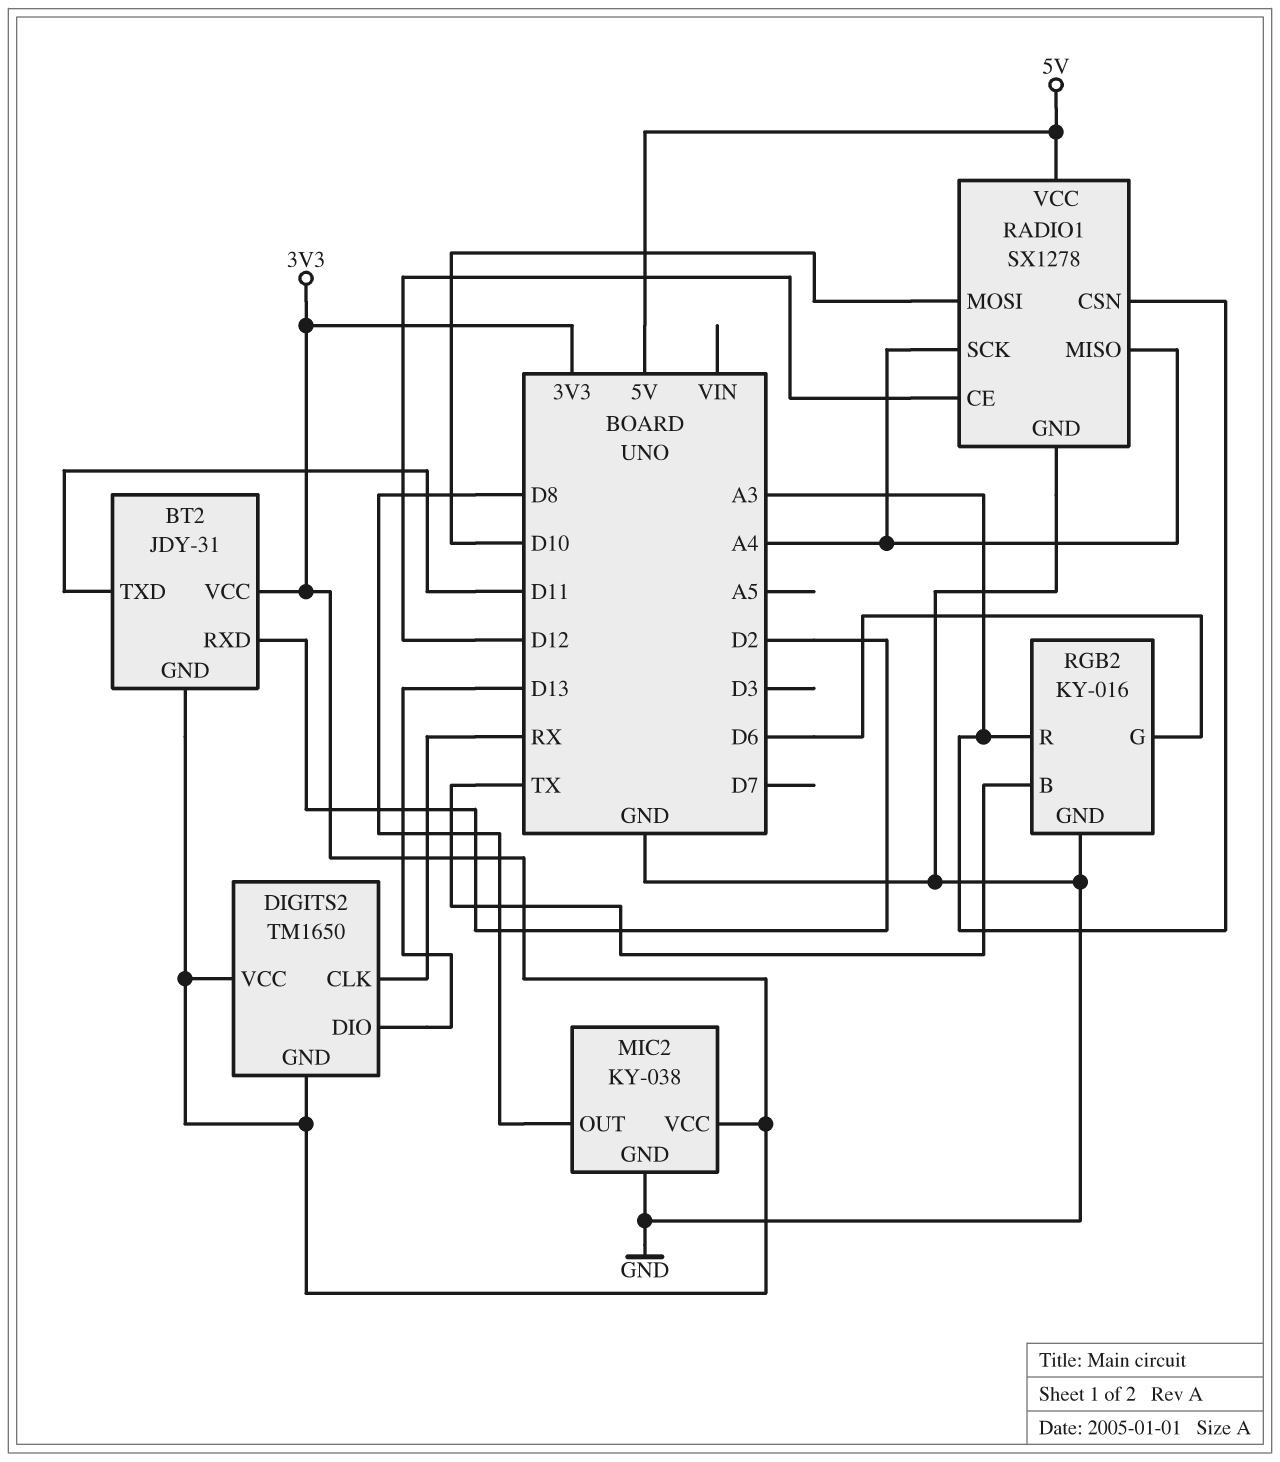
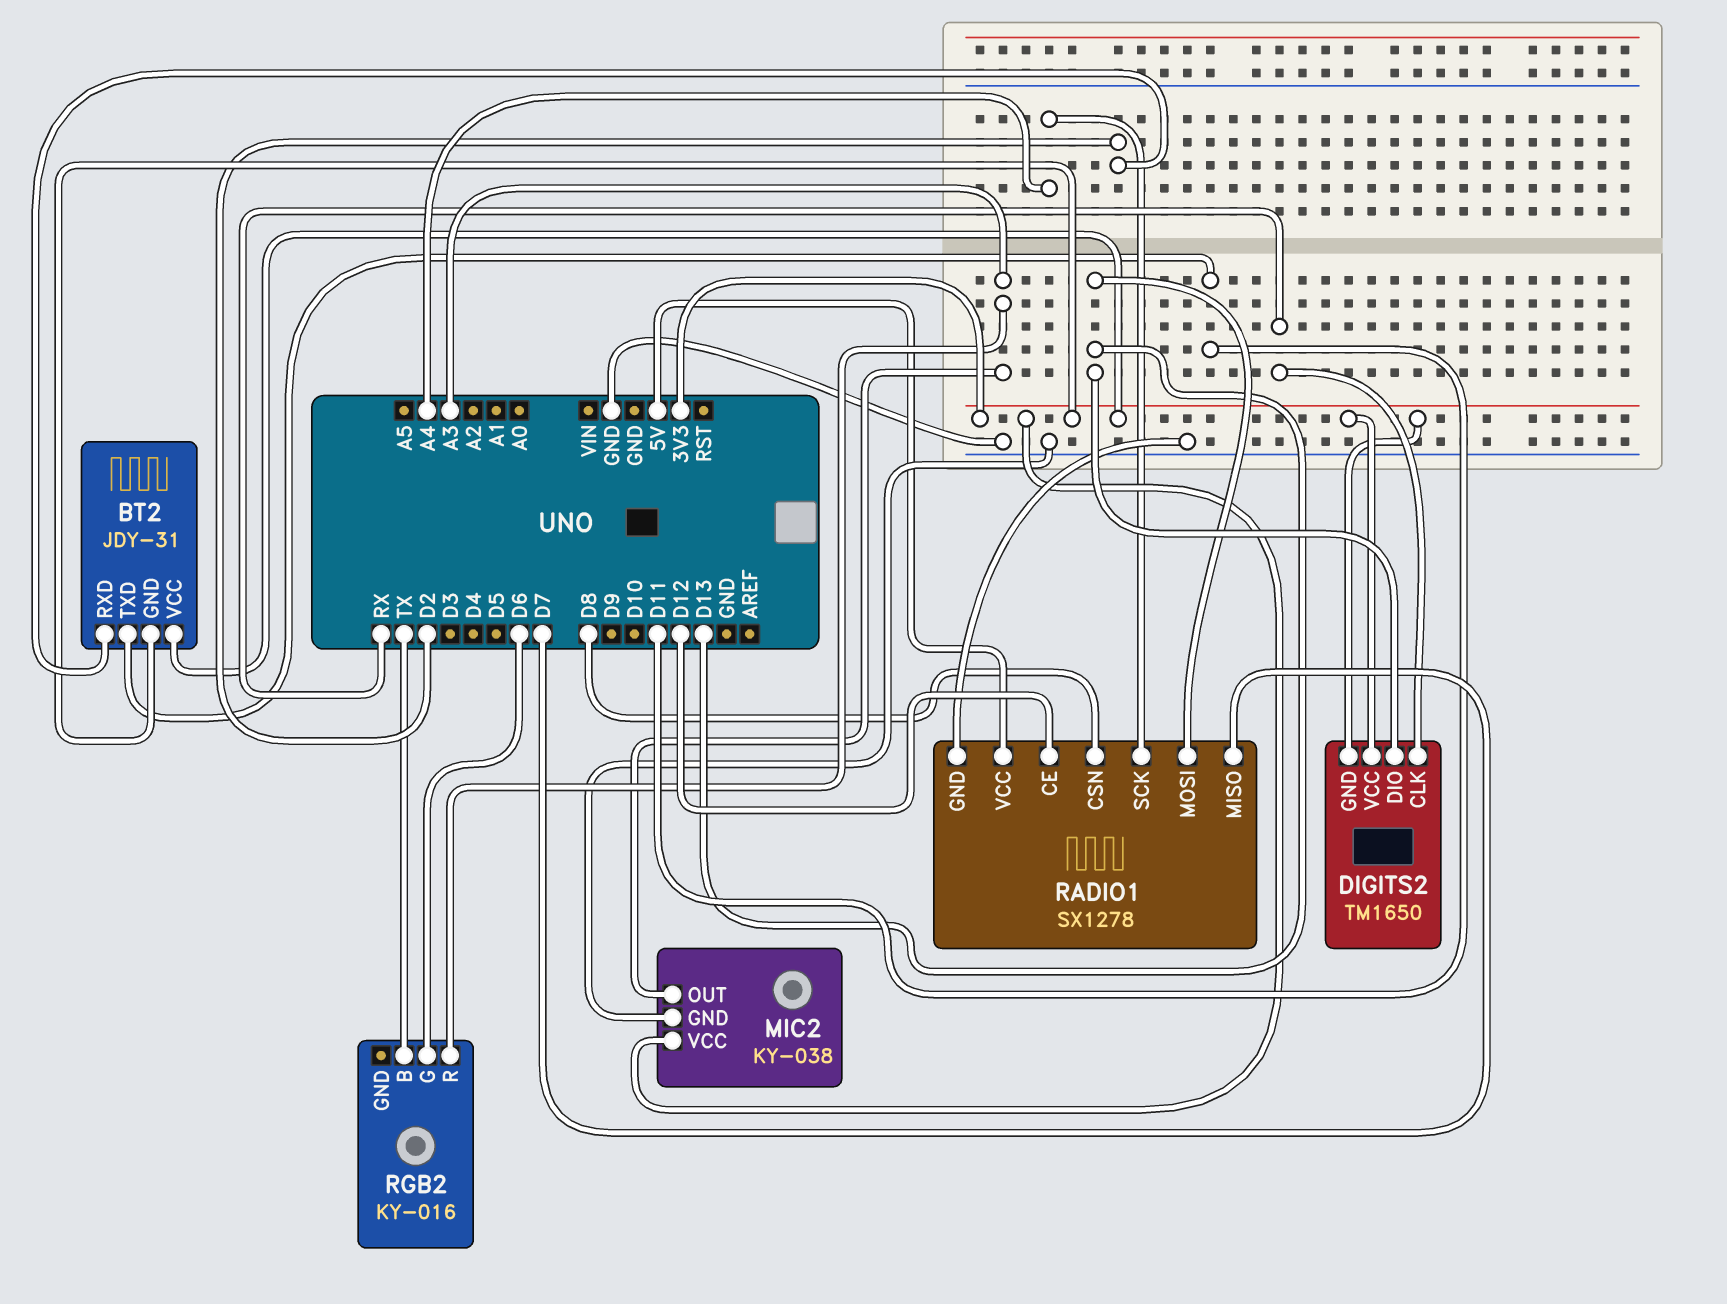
MIC2 pin OUT: D8 -> A3
RADIO1 pin CSN: A3 -> D8
RADIO1 pin MISO: A4 -> D7
RADIO1 pin MOSI: D10 -> D13
RGB2 pin GND: GND -> none

